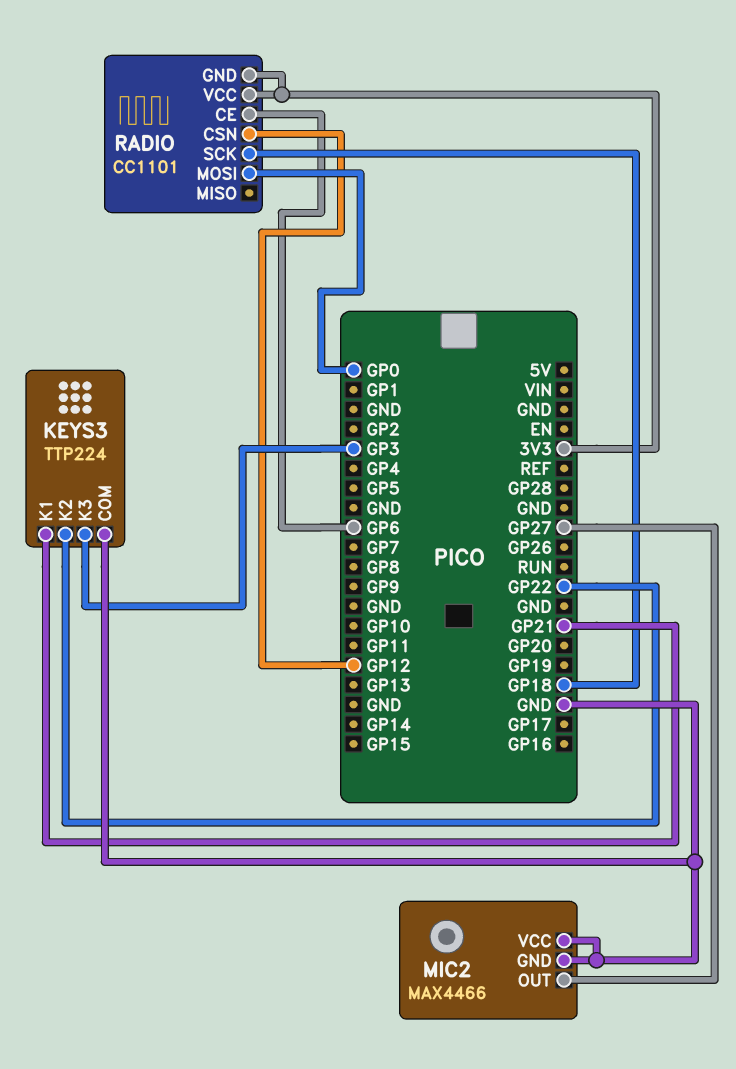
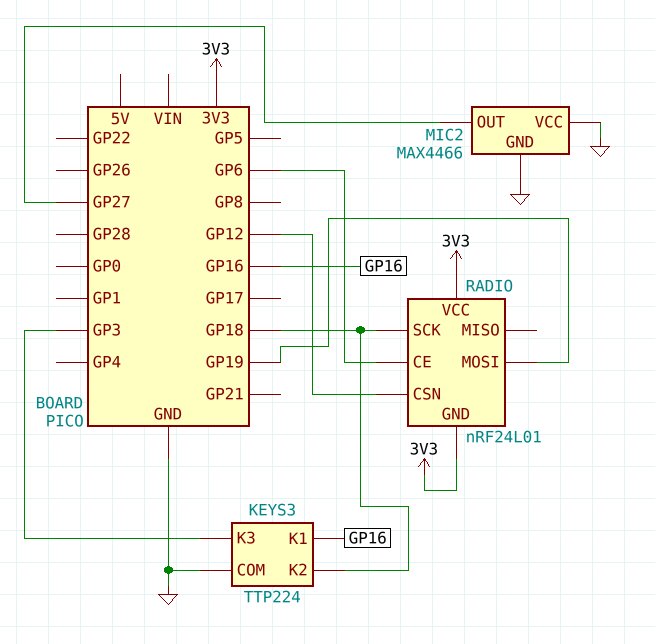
KEYS3 pin K1: GP21 -> GP16
KEYS3 pin K2: GP22 -> GP18
RADIO: CC1101 -> nRF24L01
RADIO pin MOSI: GP0 -> GP19

